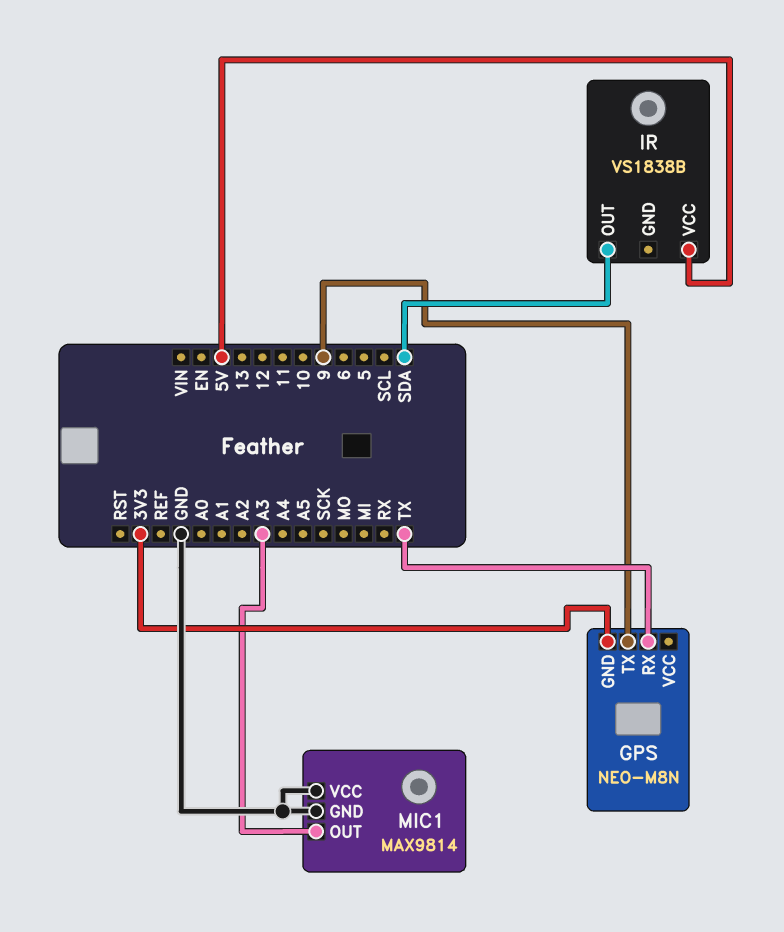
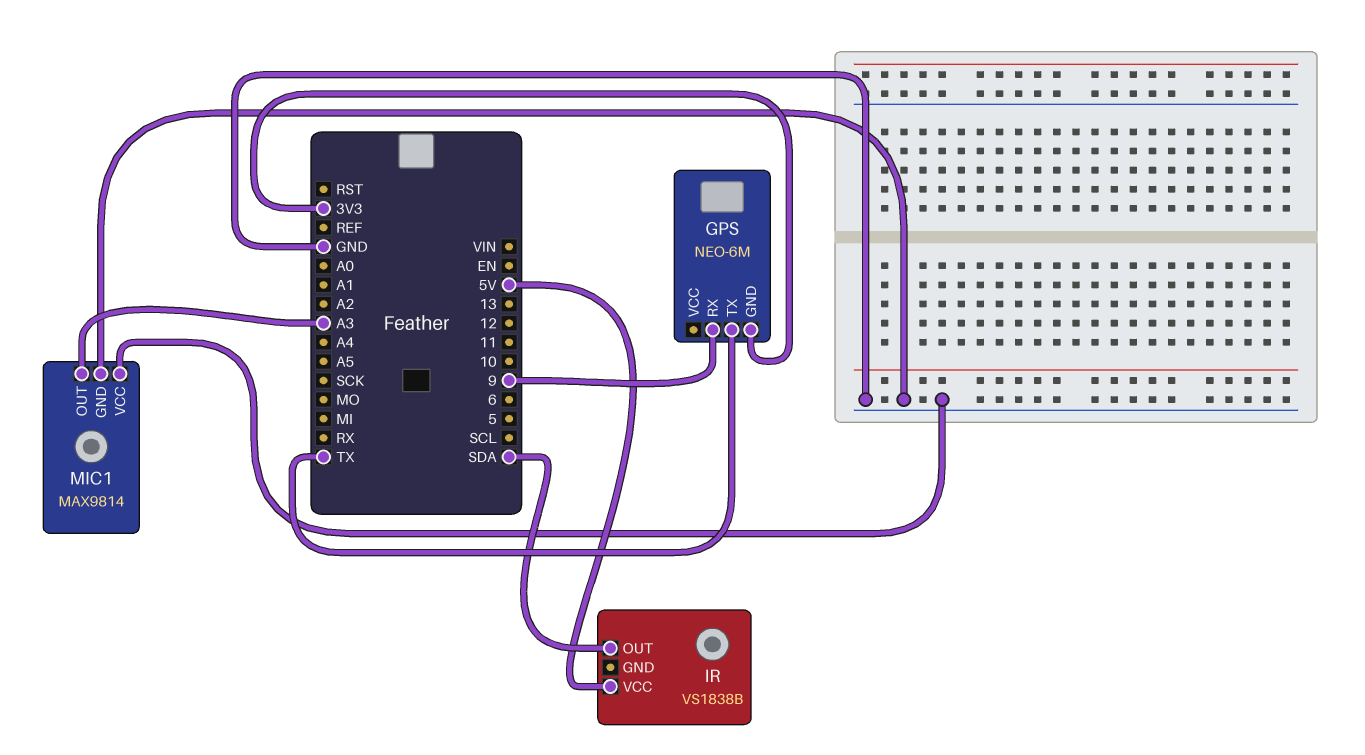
GPS: NEO-M8N -> NEO-6M
GPS pin RX: TX -> 9
GPS pin TX: 9 -> TX

